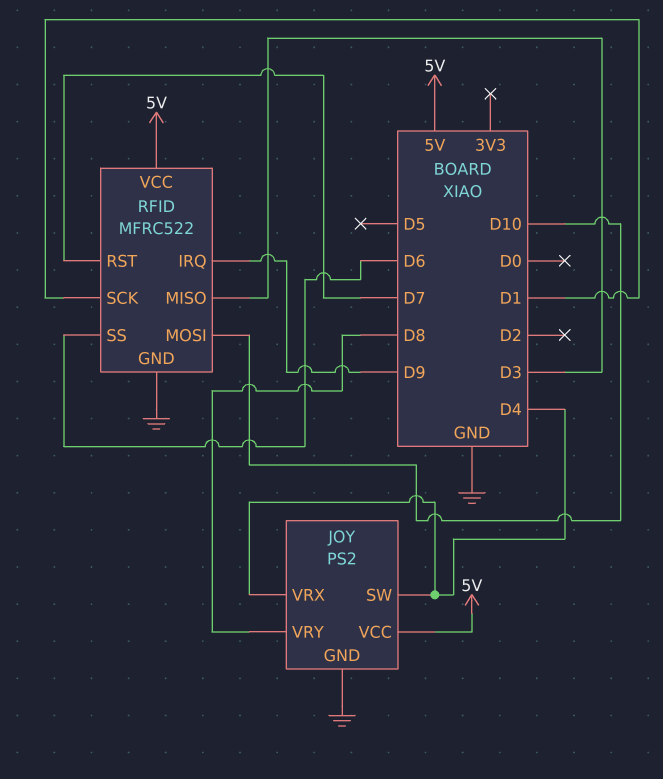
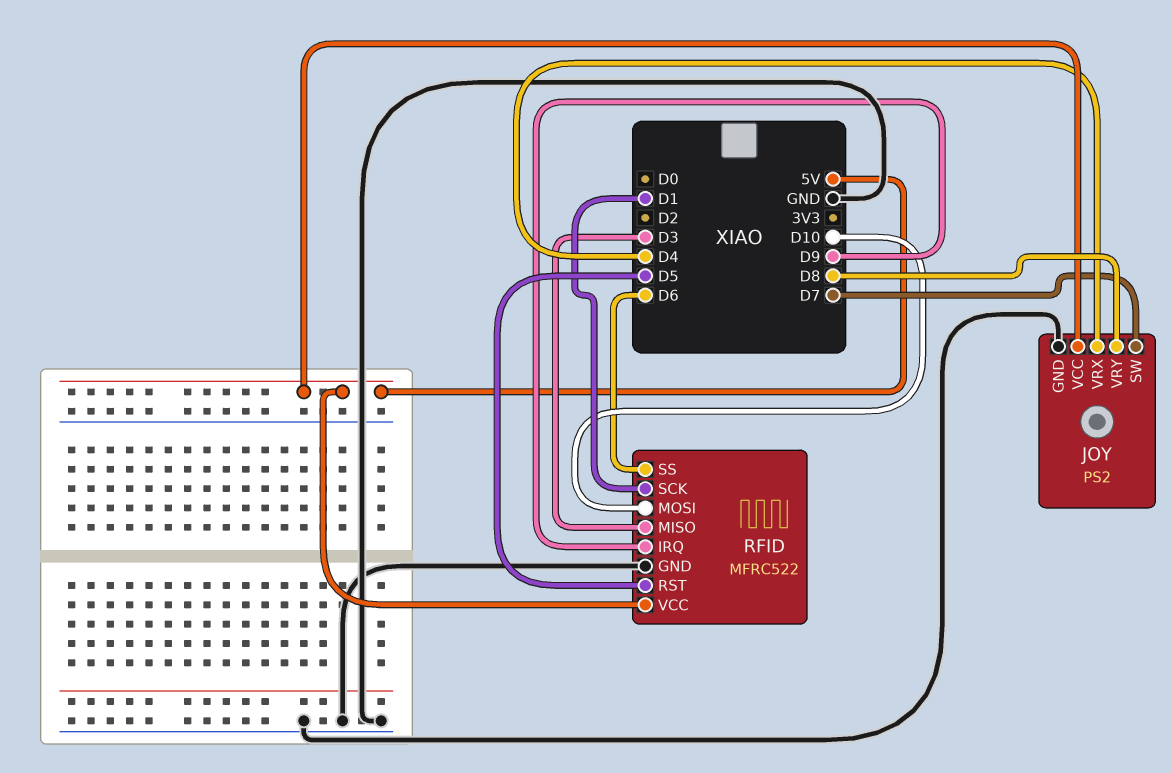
JOY pin SW: D4 -> D7
RFID pin RST: D7 -> D5

